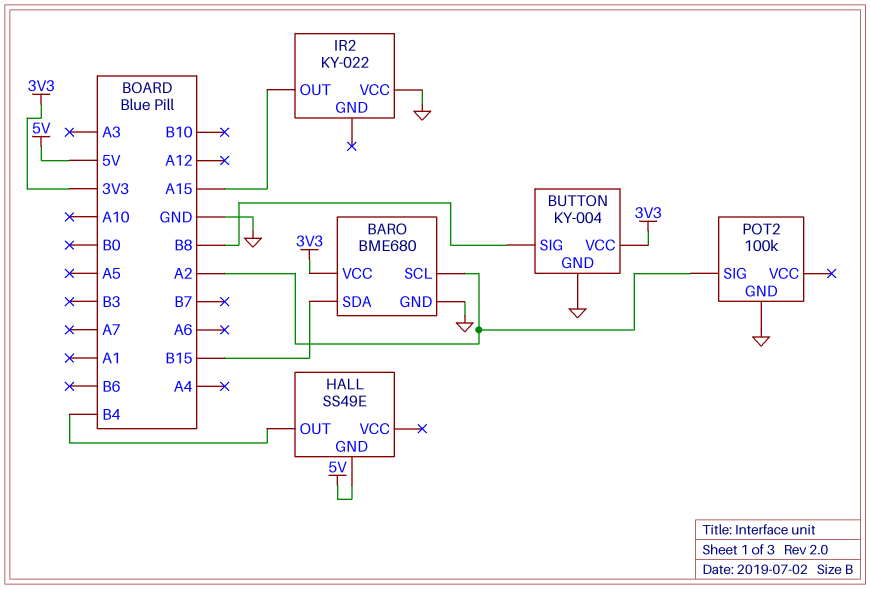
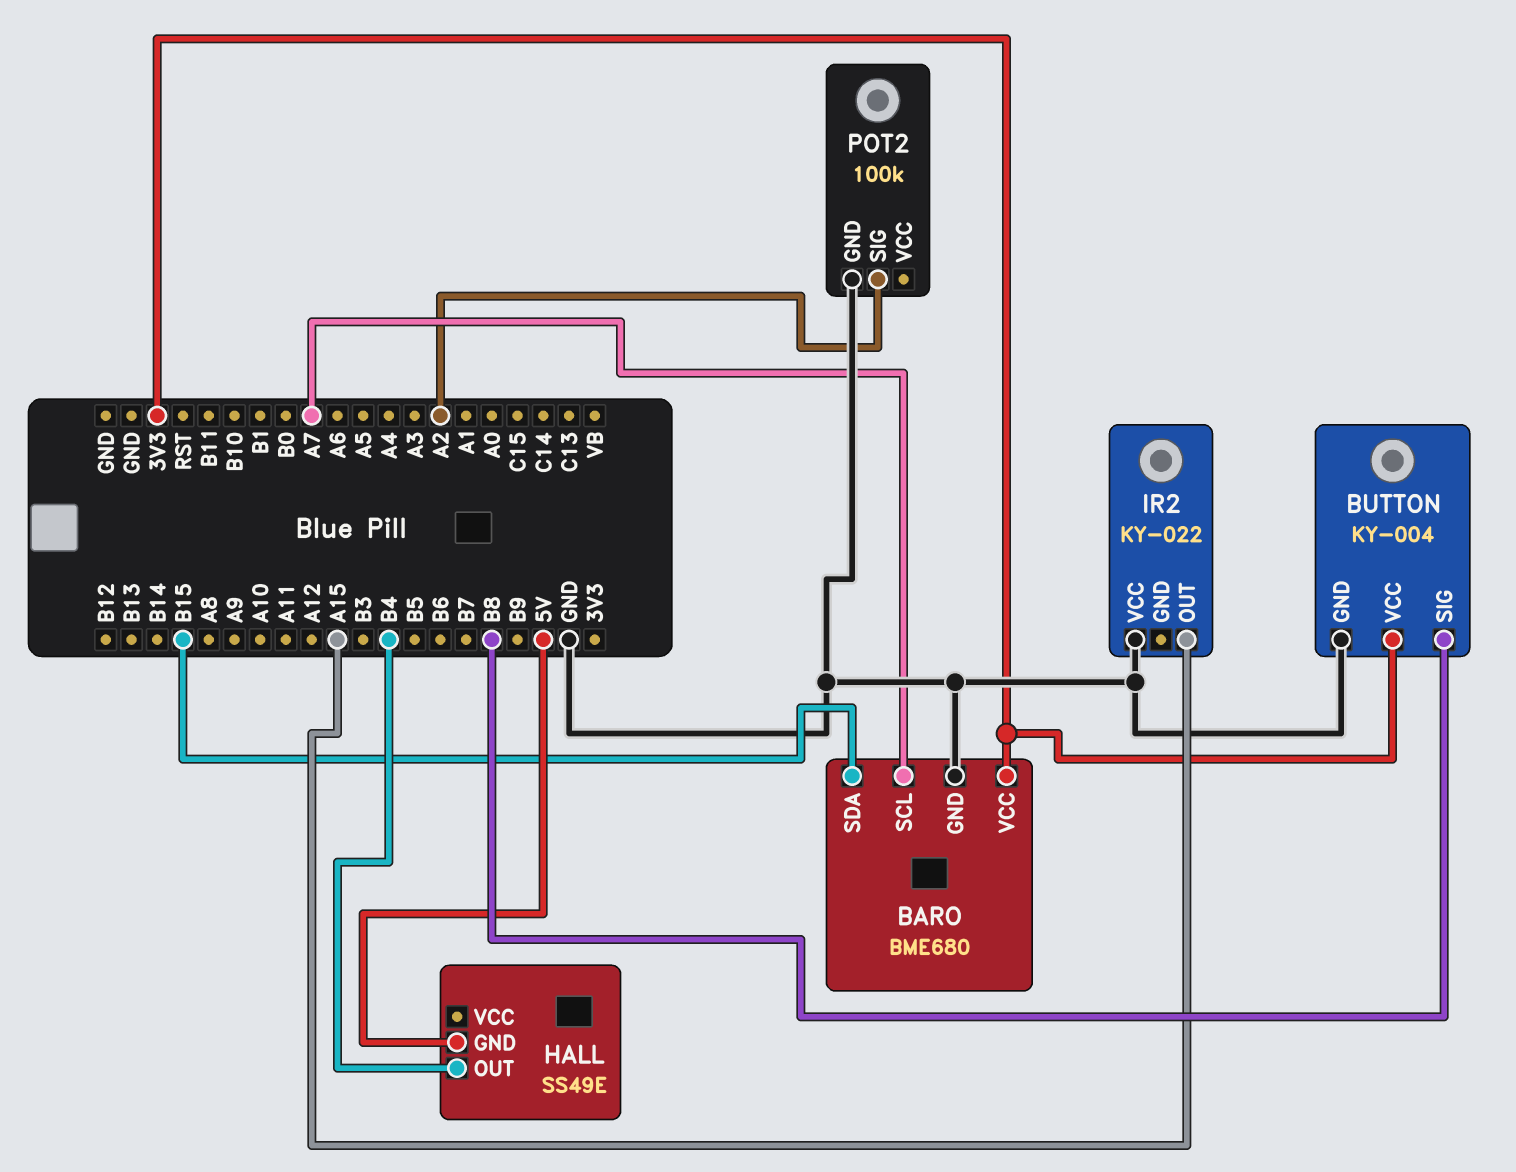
BARO pin SCL: A2 -> A7

